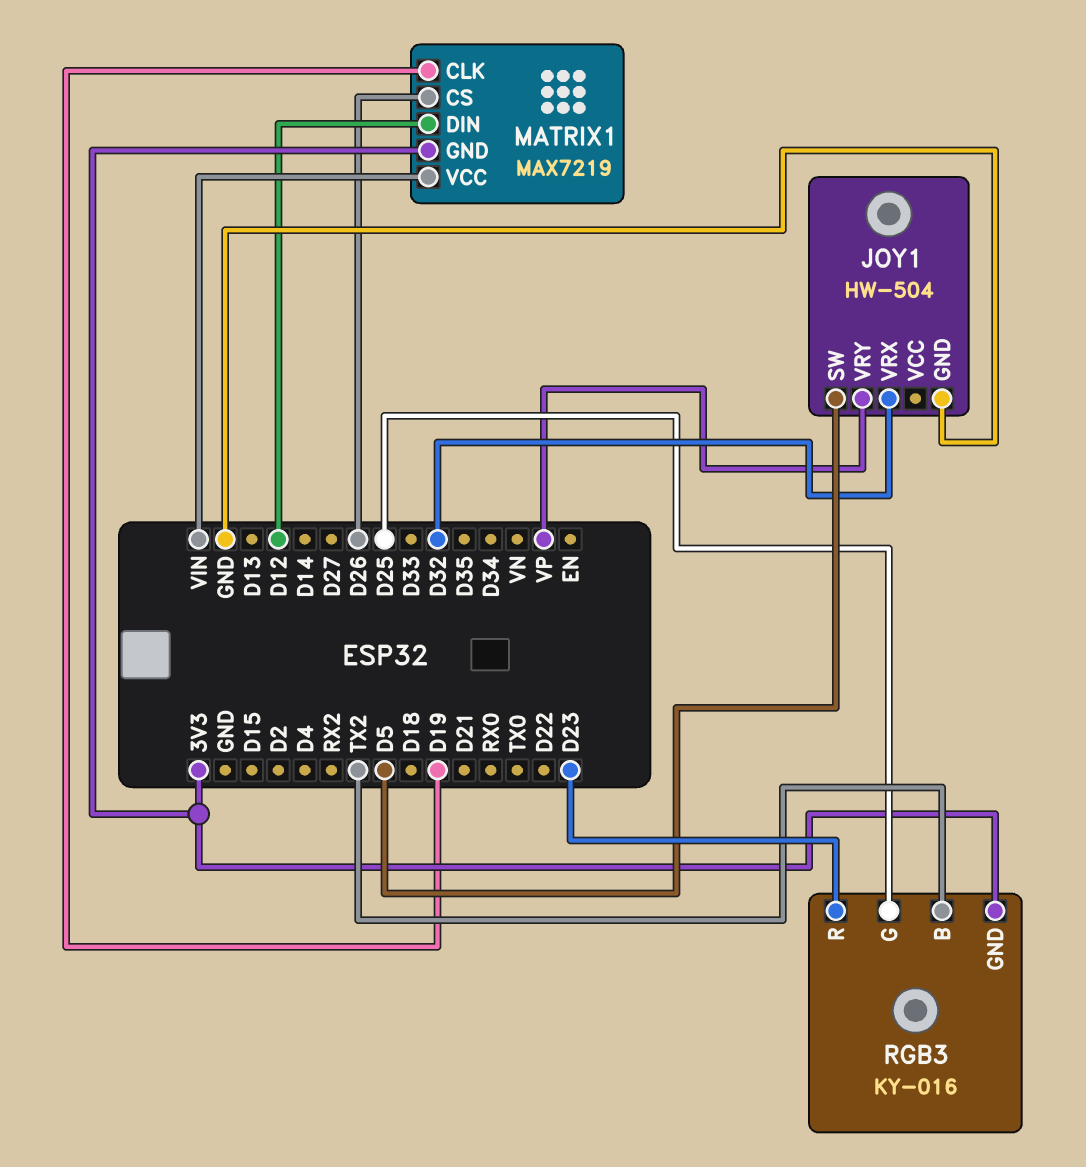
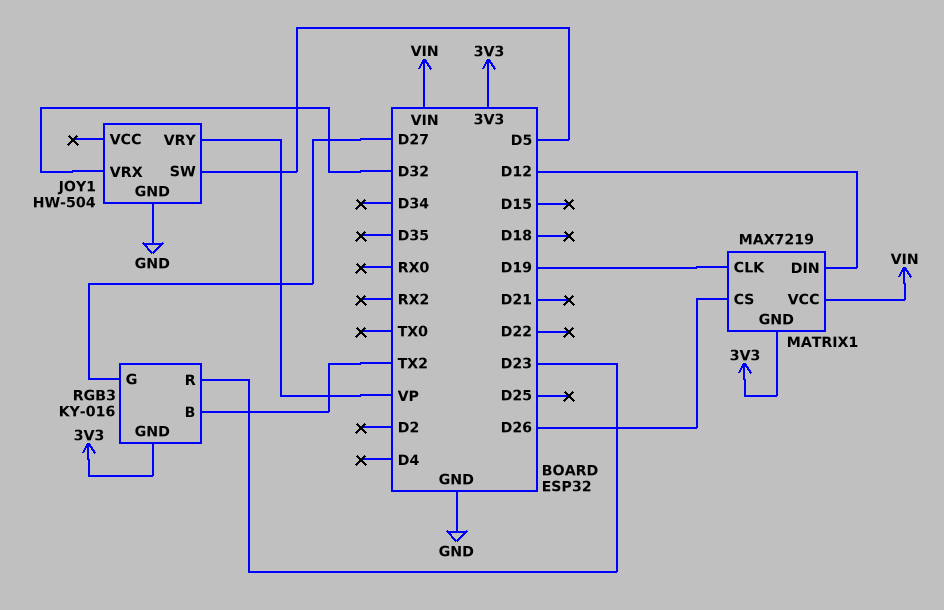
RGB3 pin G: D25 -> D27

